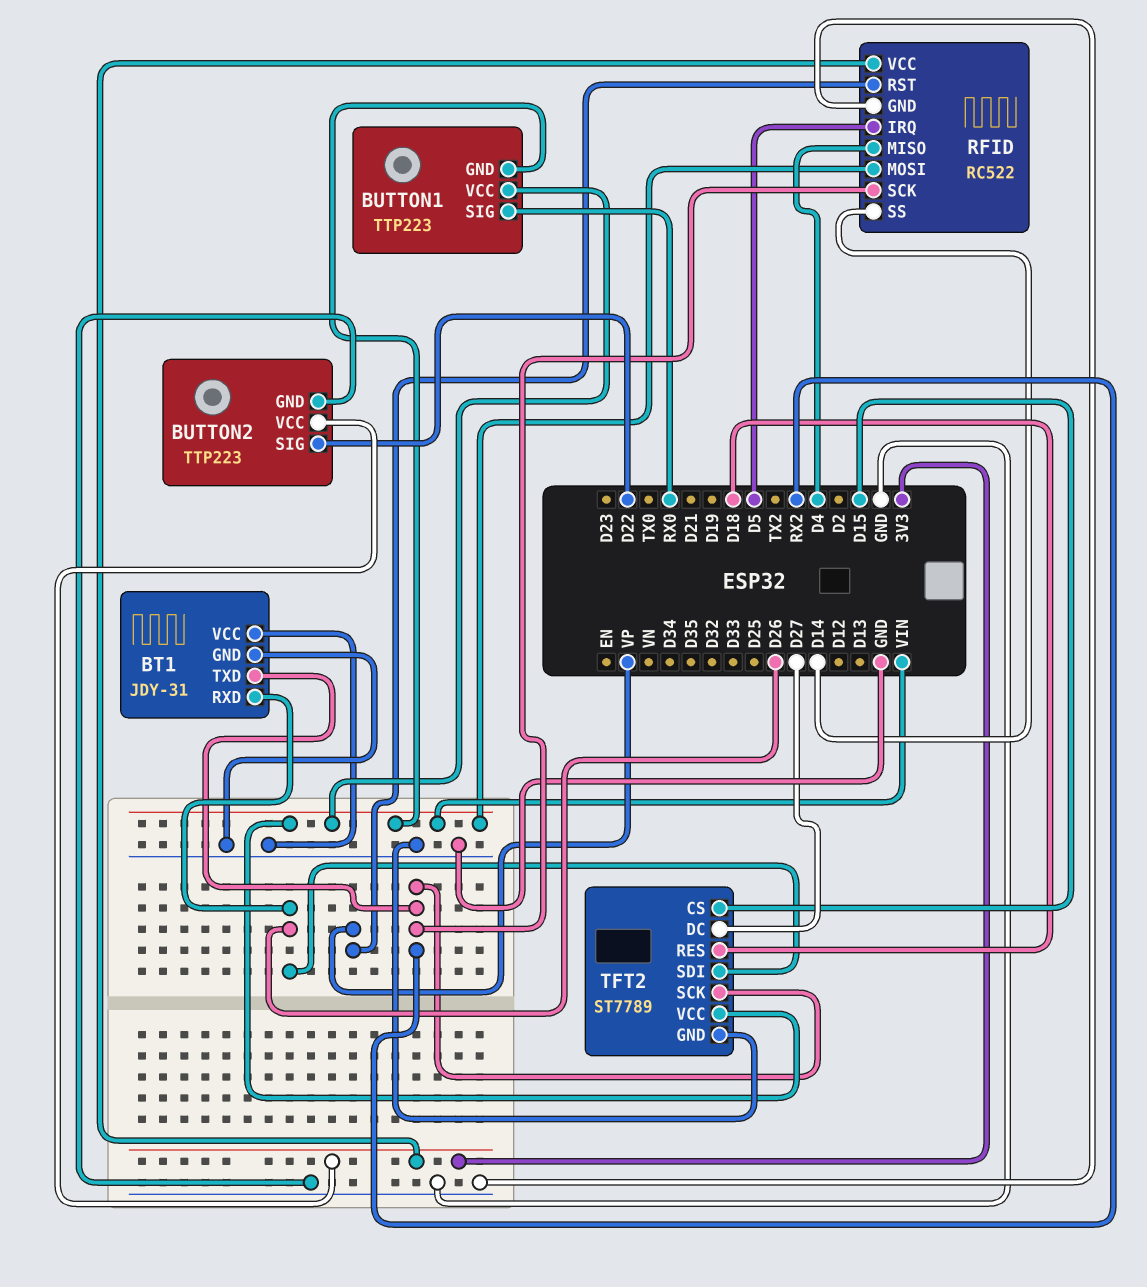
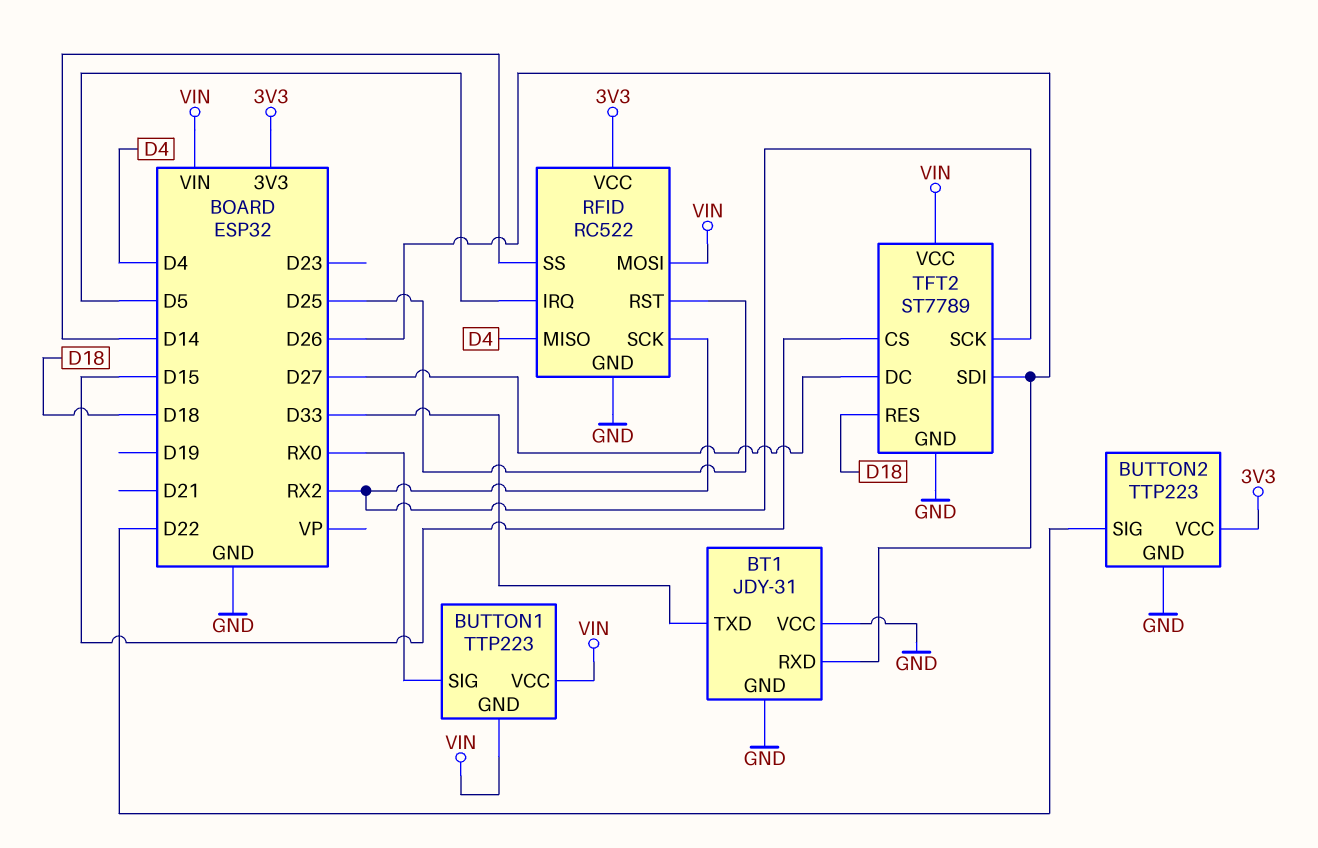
BT1 pin TXD: RX2 -> D33
RFID pin RST: VP -> D25

